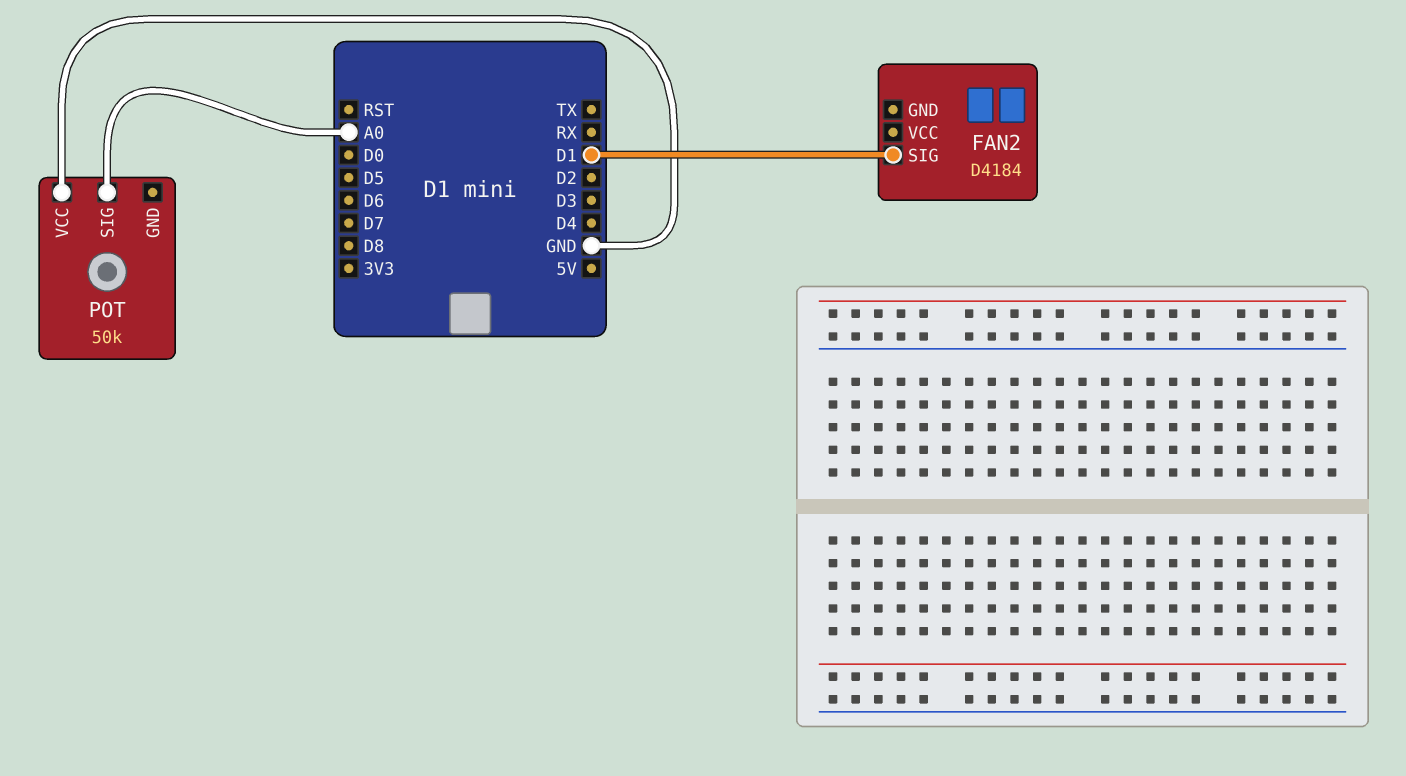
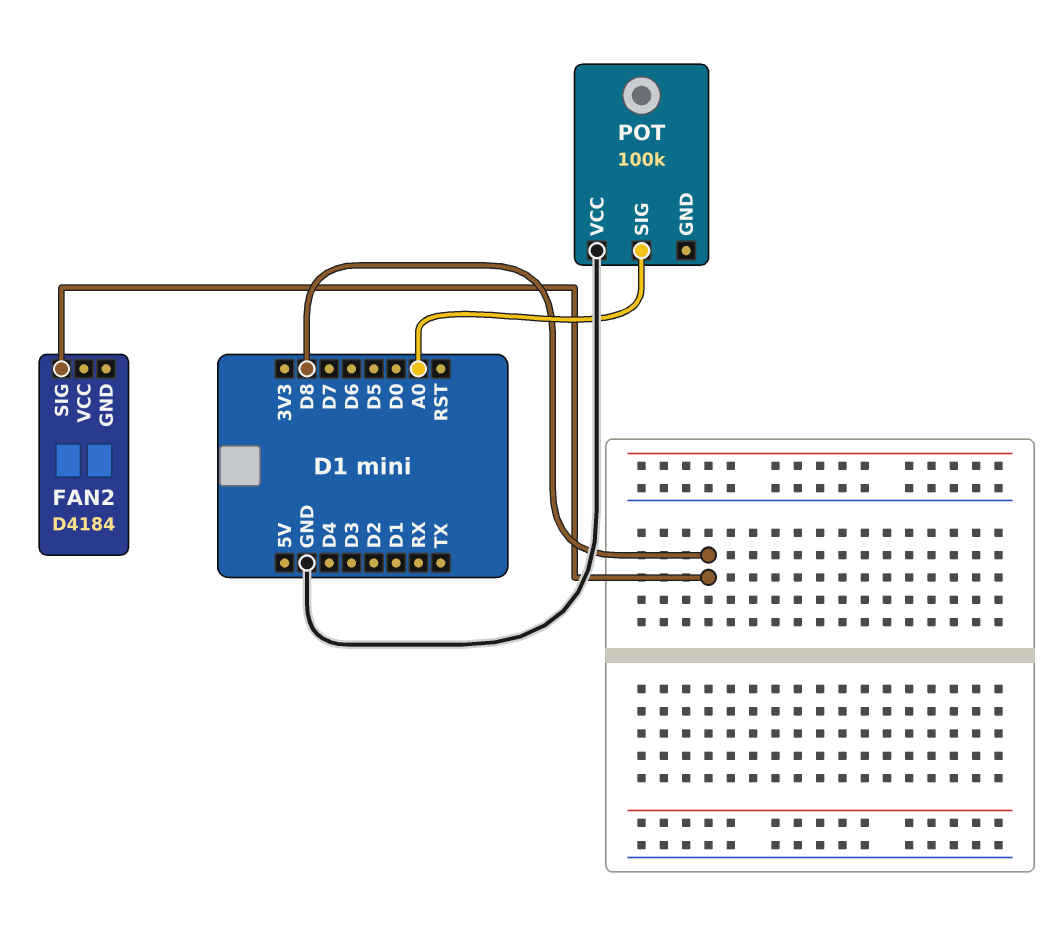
FAN2 pin SIG: D1 -> D8
POT: 50k -> 100k

